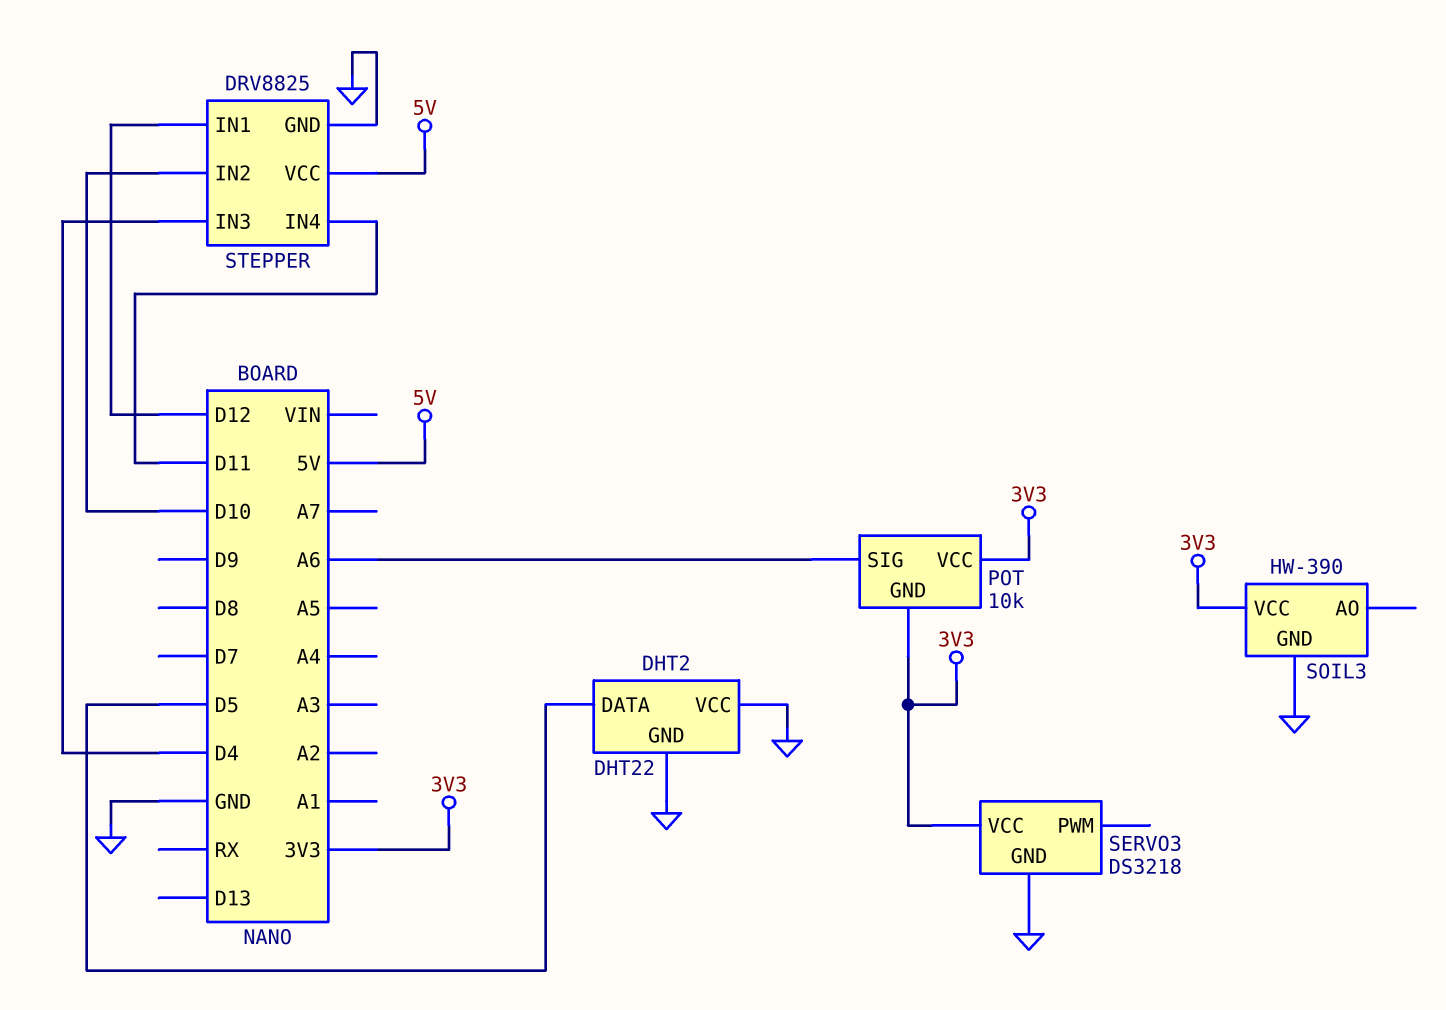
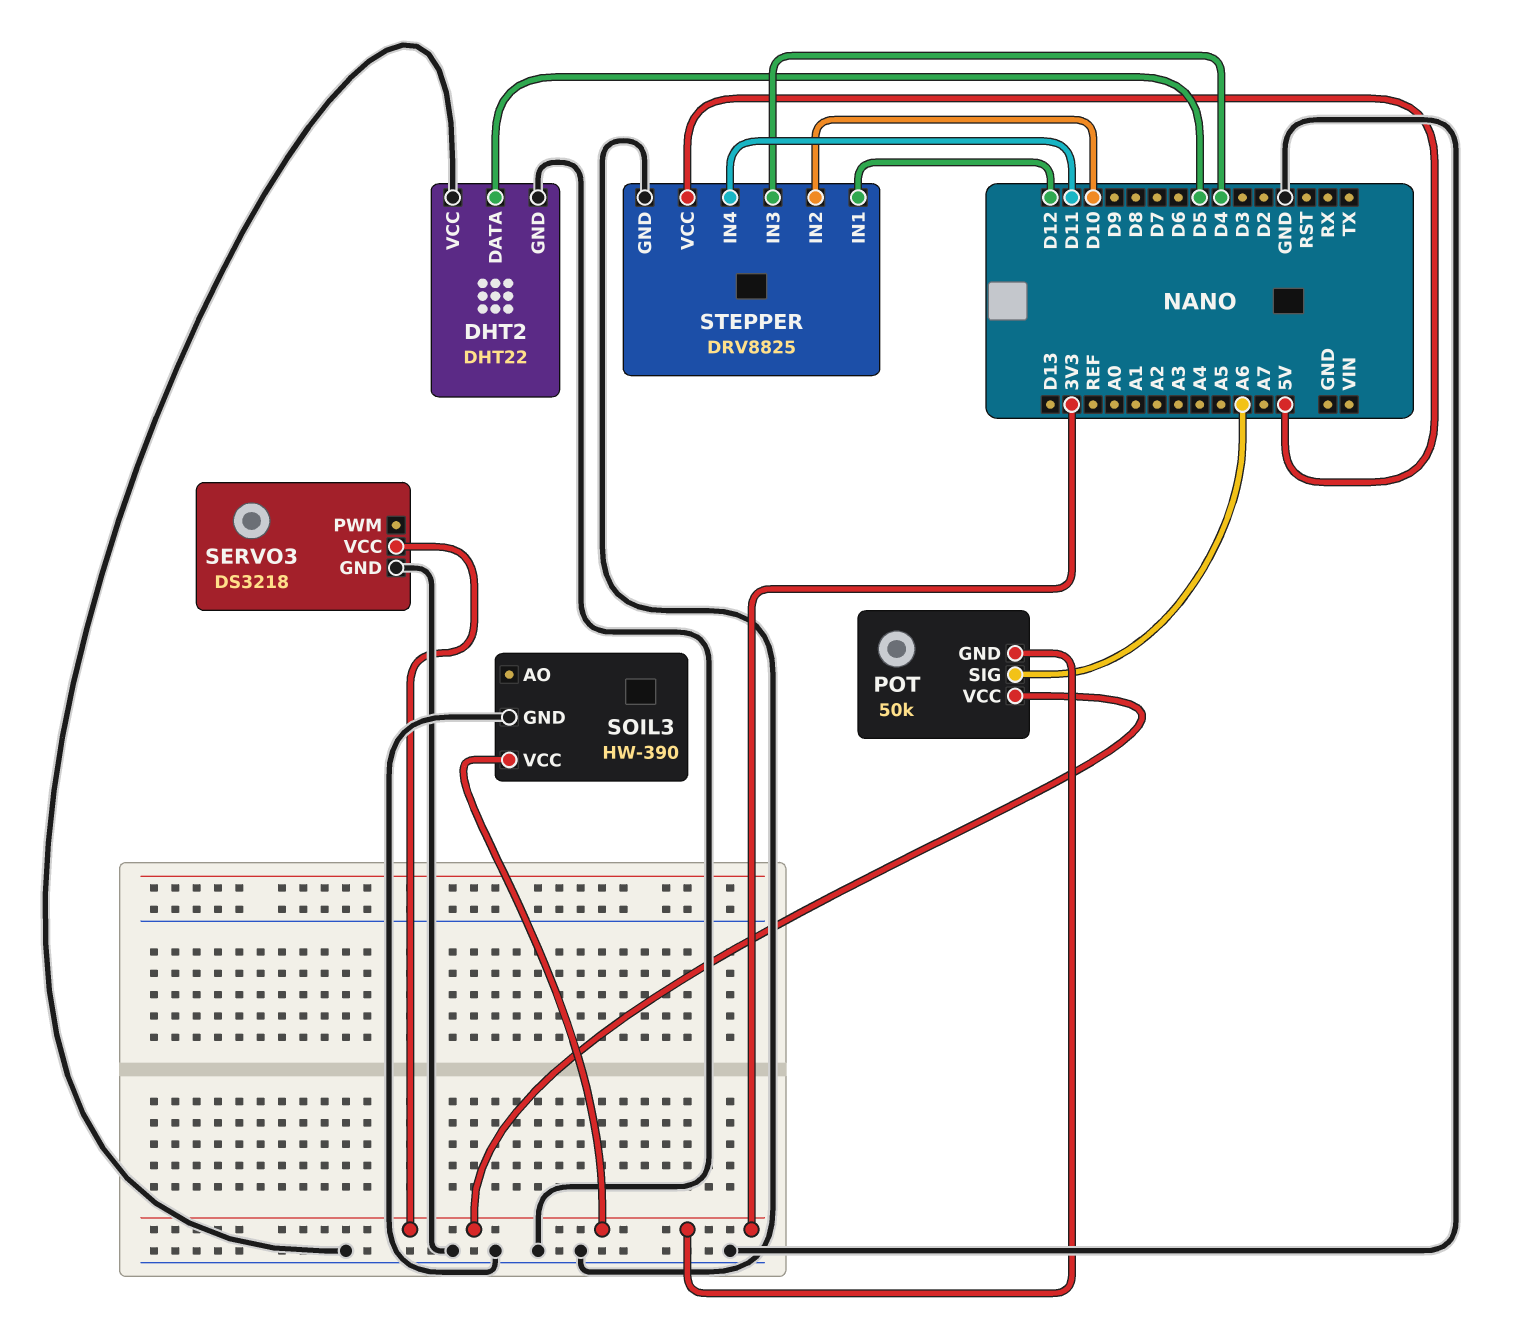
POT: 10k -> 50k

